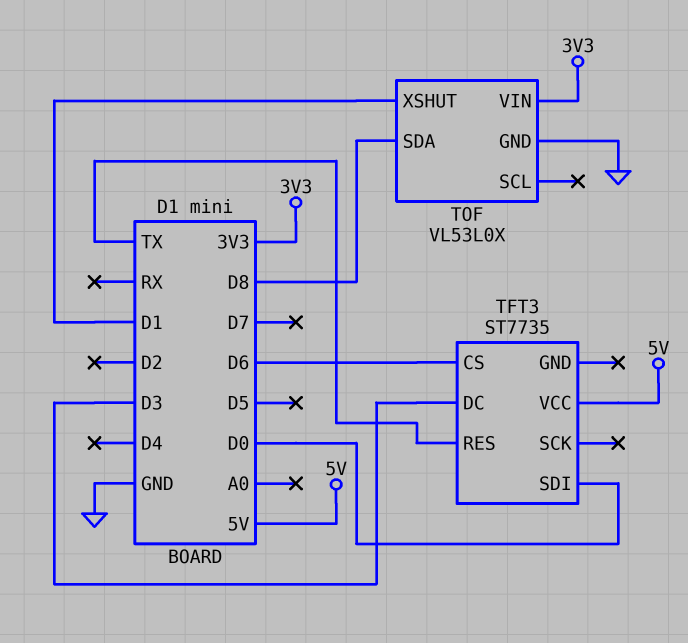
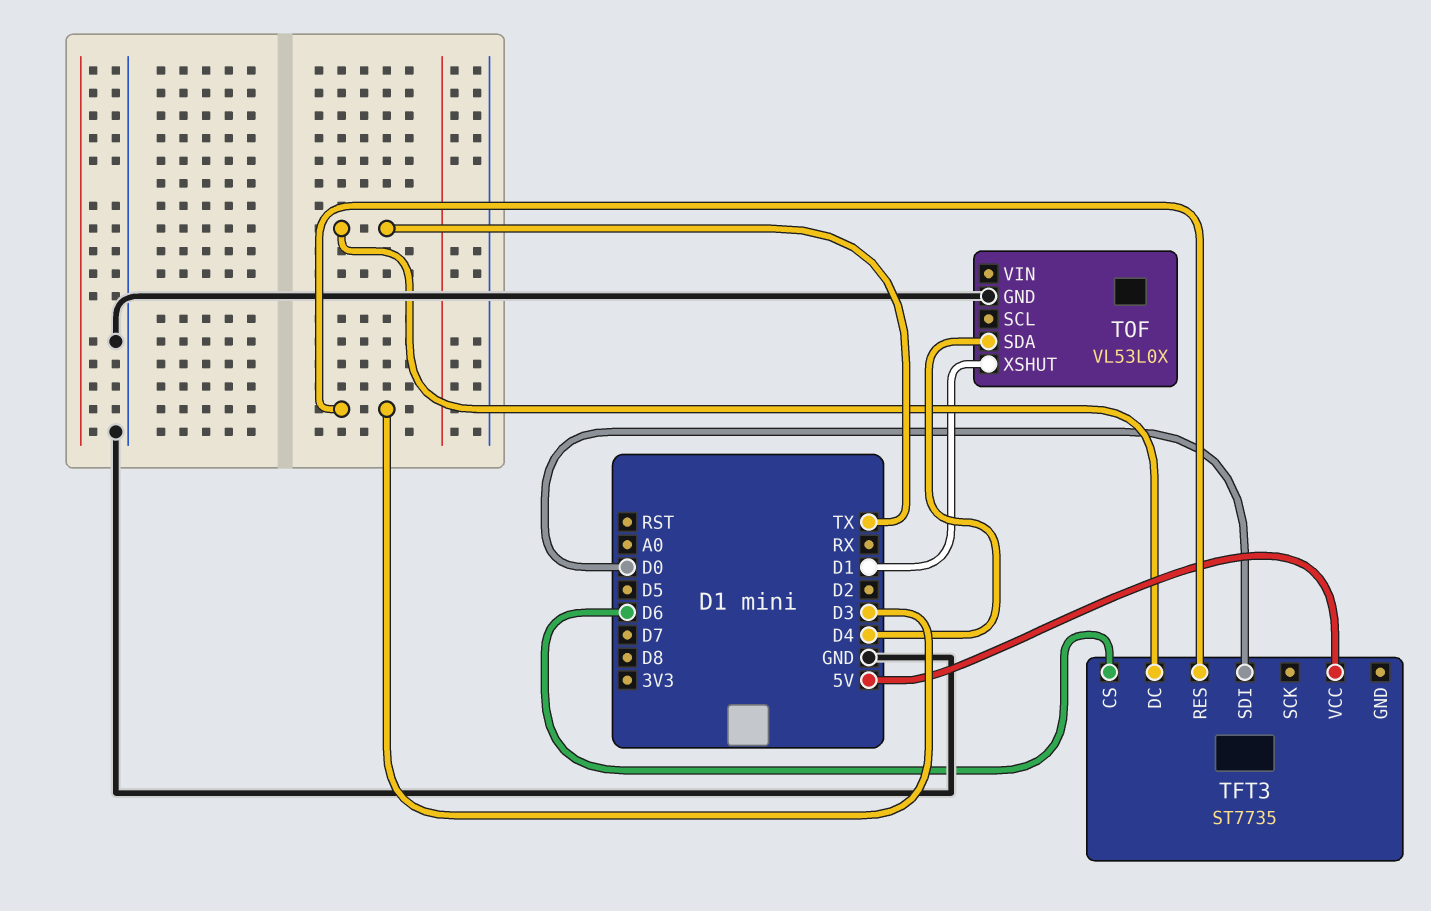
TFT3 pin DC: D3 -> TX
TFT3 pin RES: TX -> D3
TOF pin SDA: D8 -> D4
TOF pin VIN: 3V3 -> none

